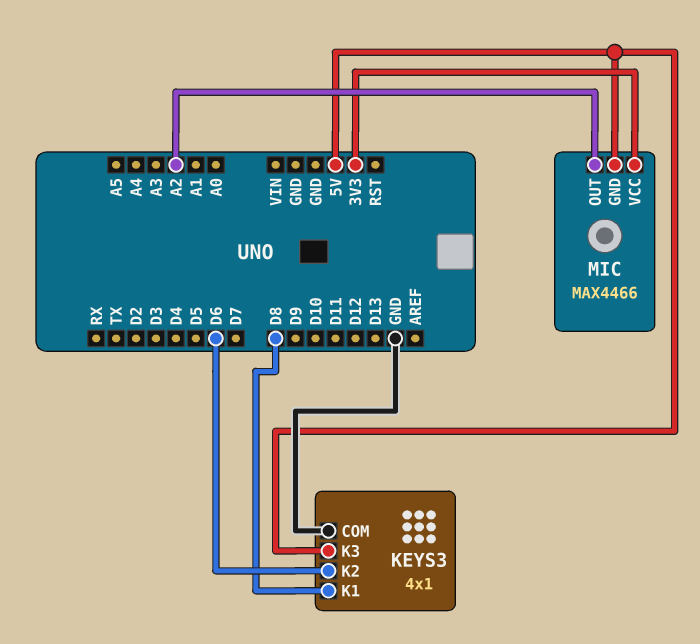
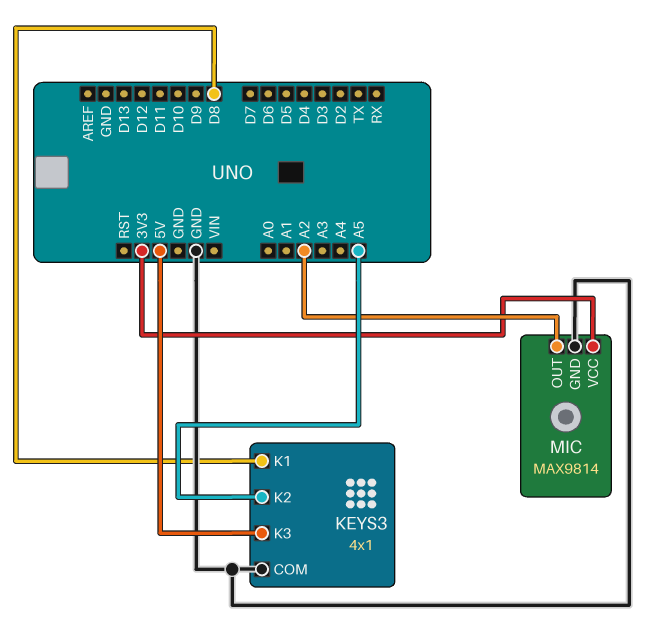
KEYS3 pin K2: D6 -> A5
MIC: MAX4466 -> MAX9814
MIC pin GND: 5V -> GND

